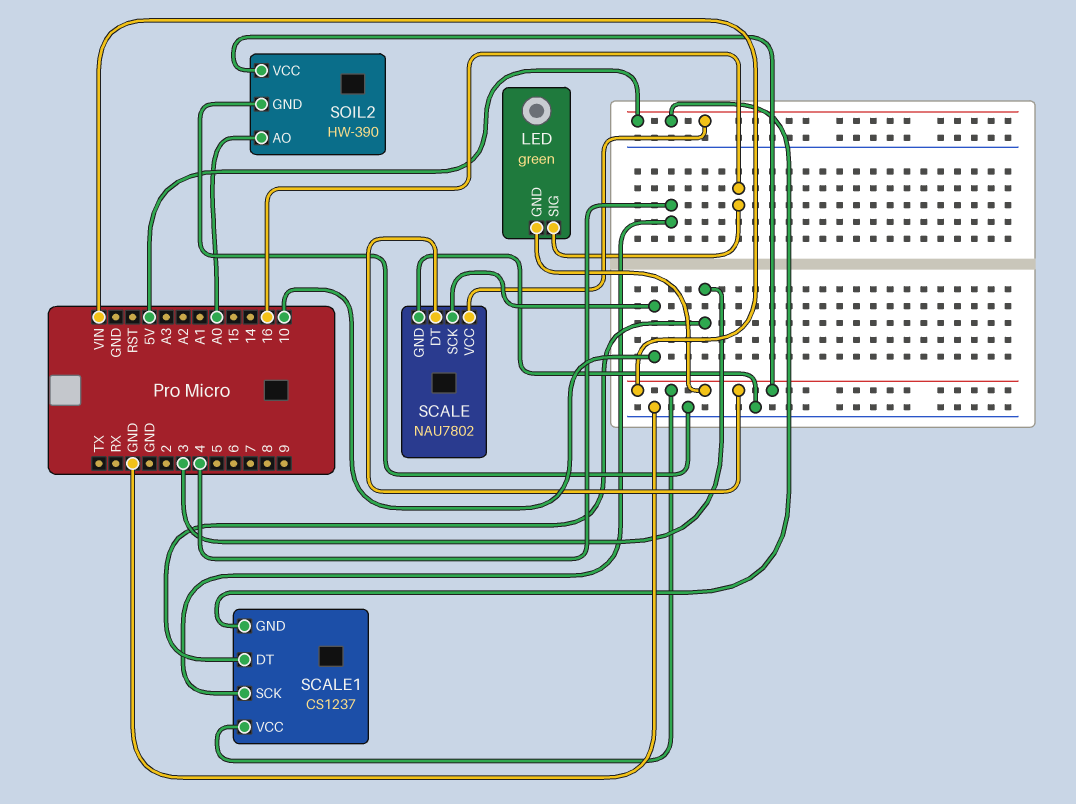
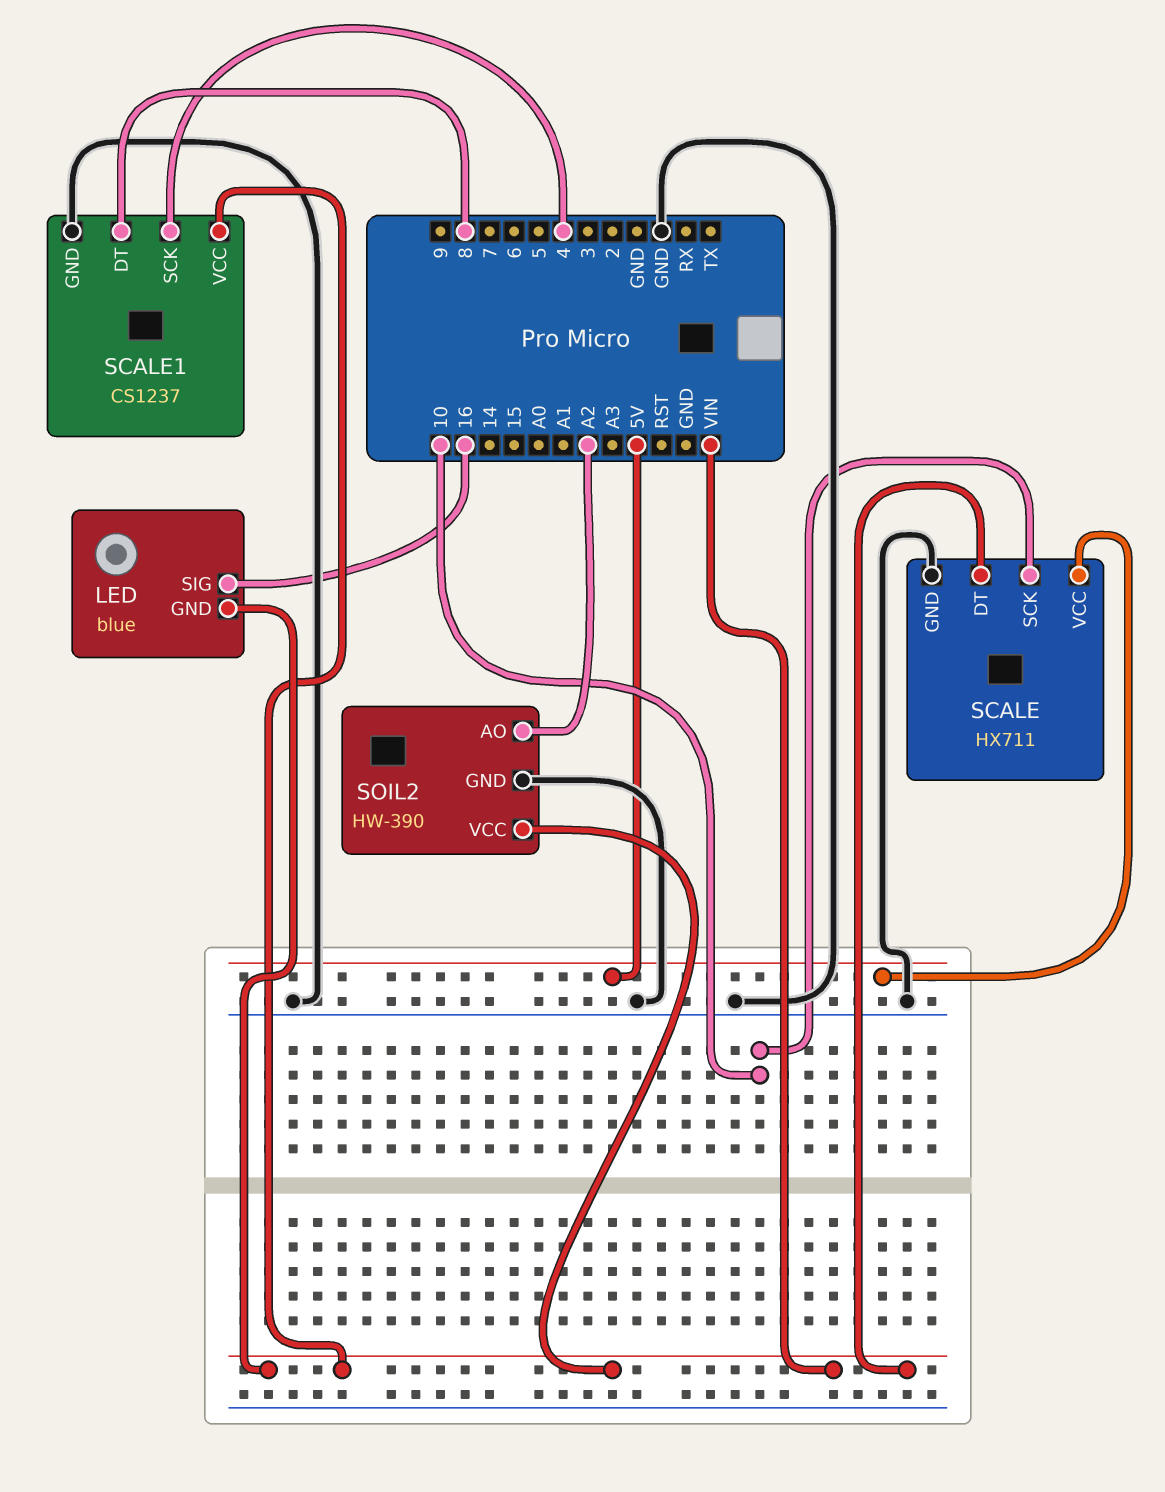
LED: green -> blue
SCALE: NAU7802 -> HX711
SCALE1 pin DT: 3 -> 8
SCALE1 pin GND: 5V -> GND
SOIL2 pin AO: A0 -> A2

